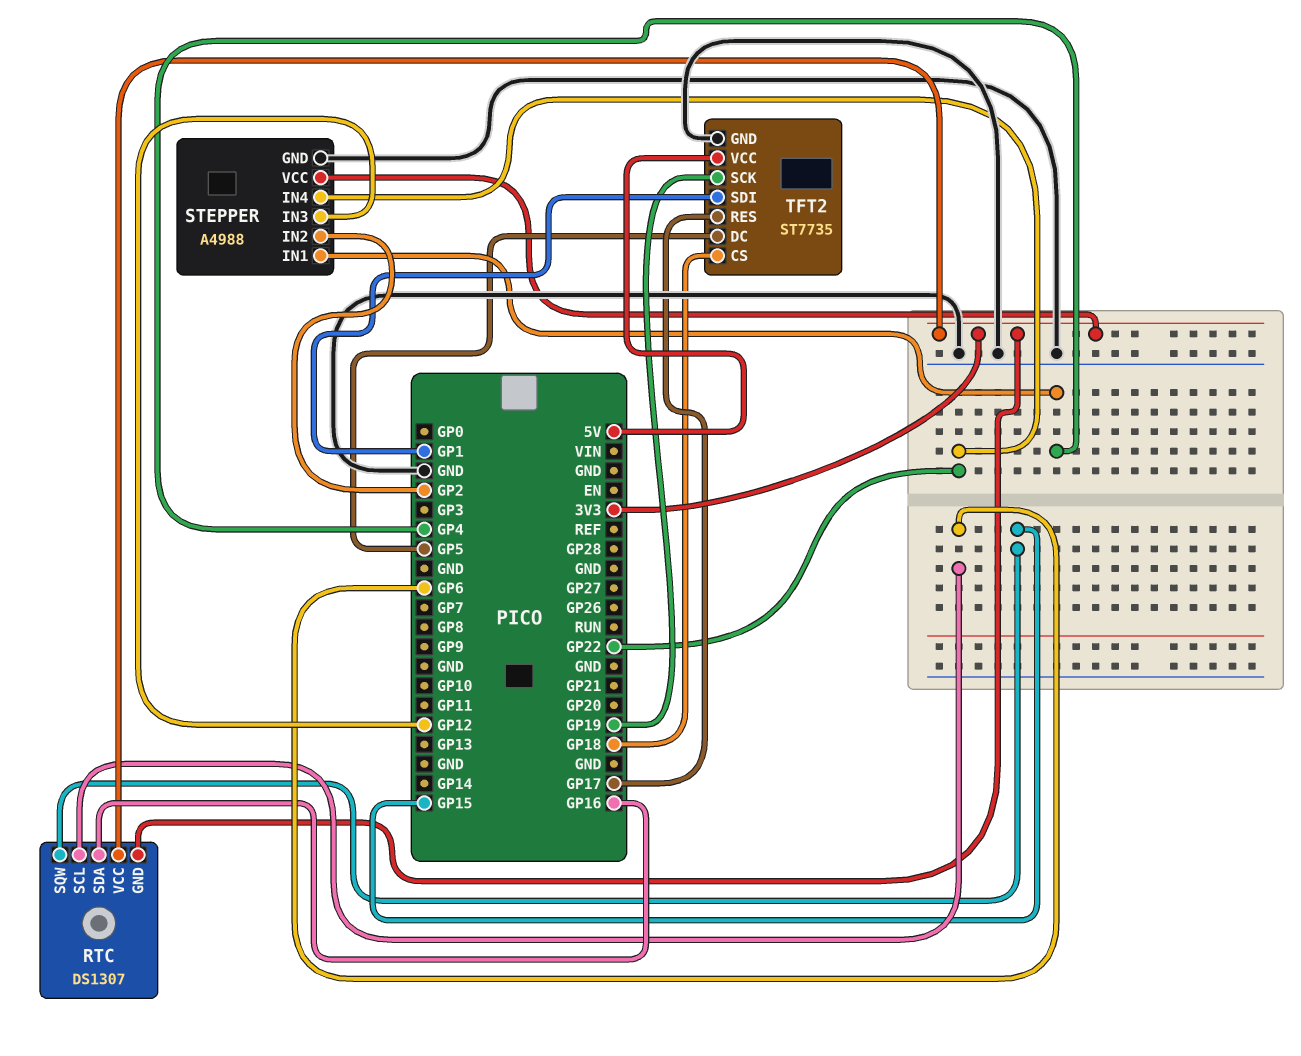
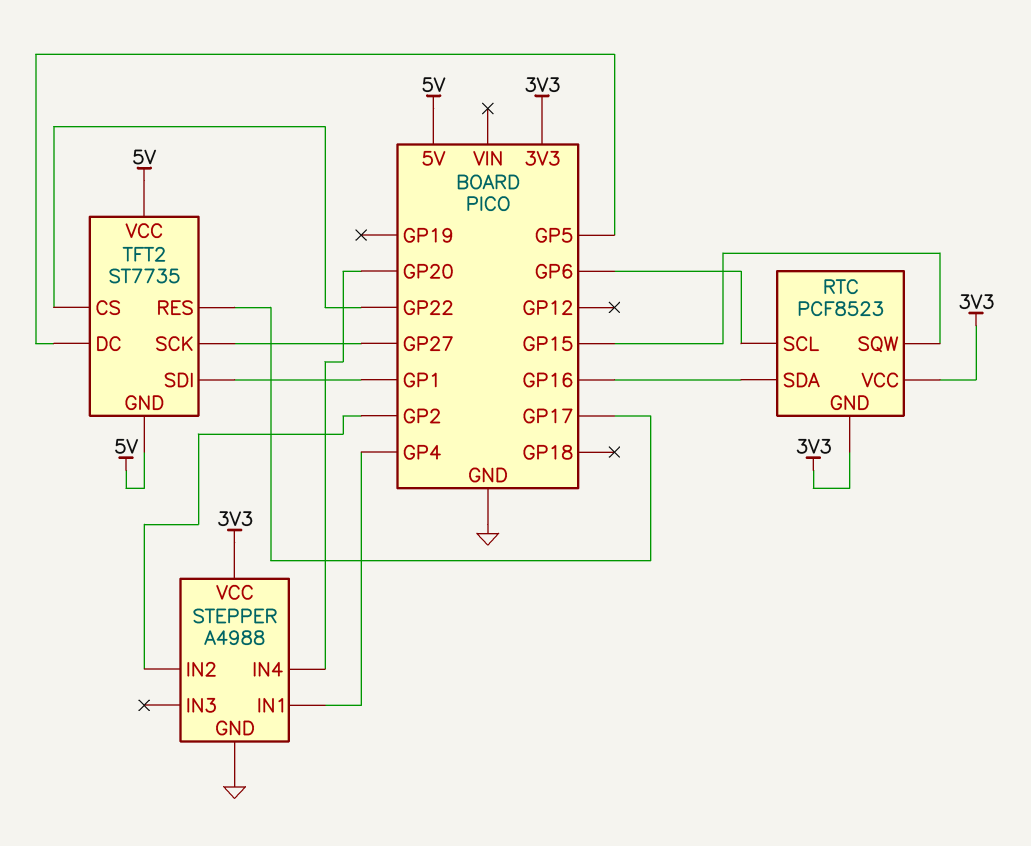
RTC: DS1307 -> PCF8523
STEPPER pin IN3: GP12 -> none
STEPPER pin IN4: GP22 -> GP20
TFT2 pin CS: GP18 -> GP22
TFT2 pin GND: GND -> 5V
TFT2 pin SCK: GP19 -> GP27

